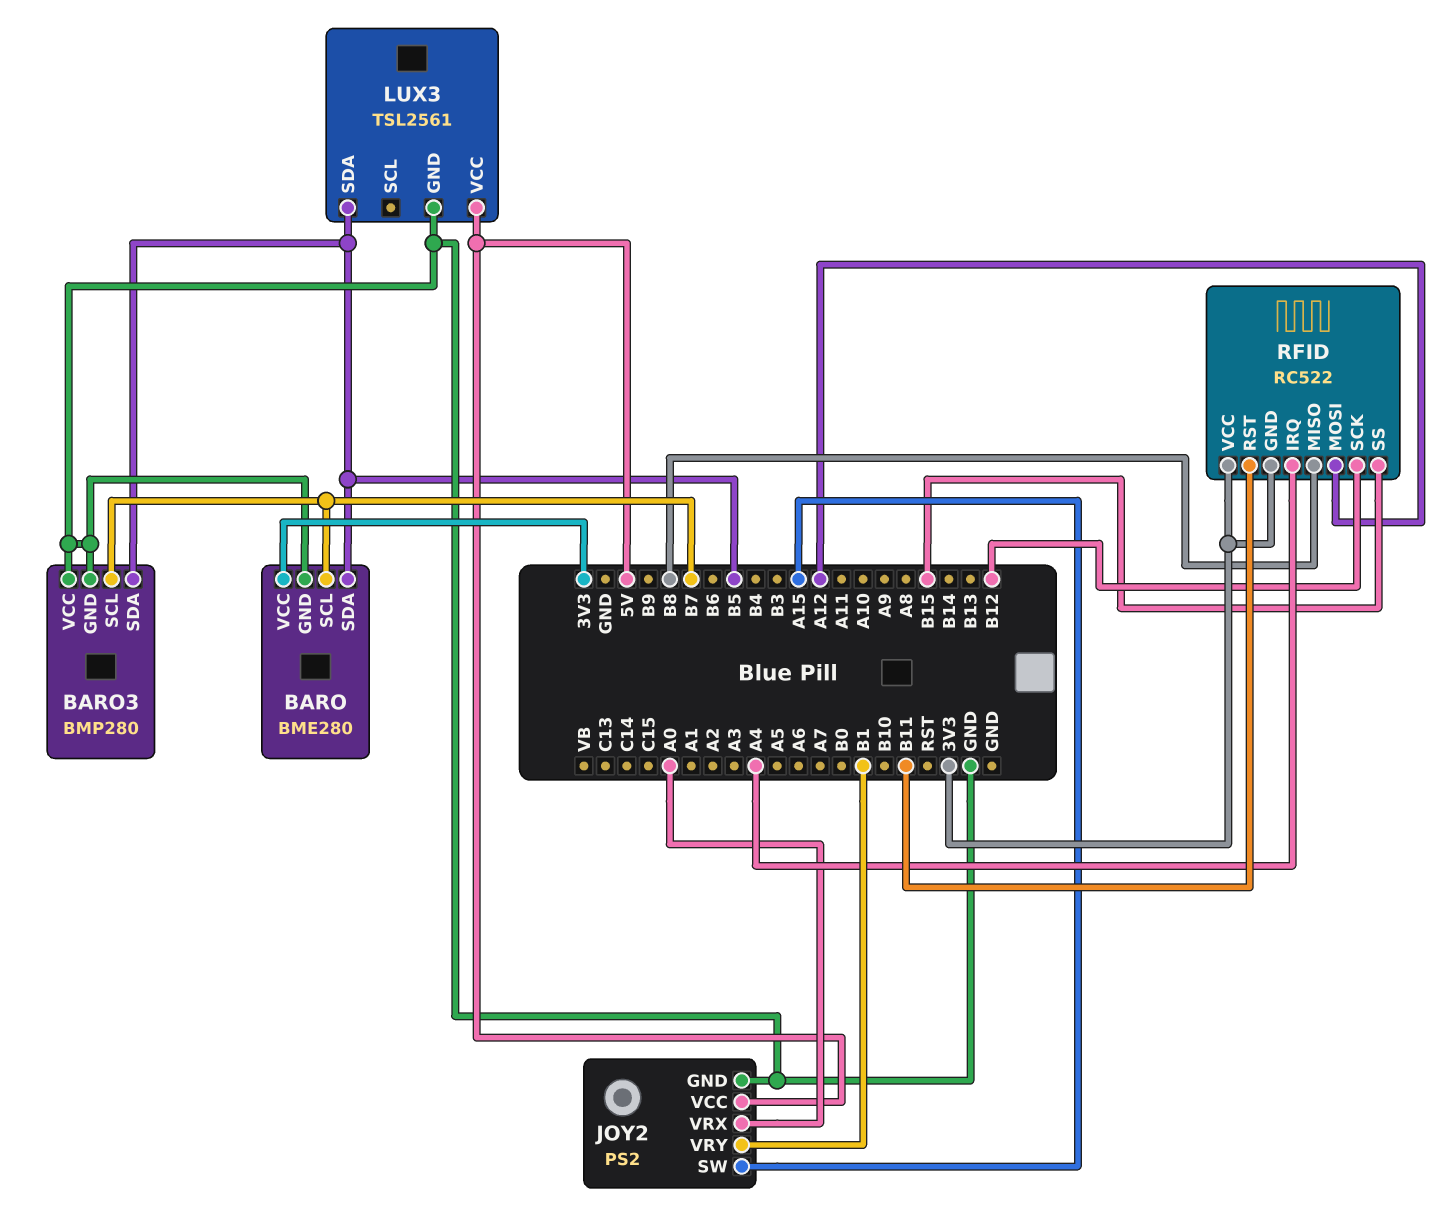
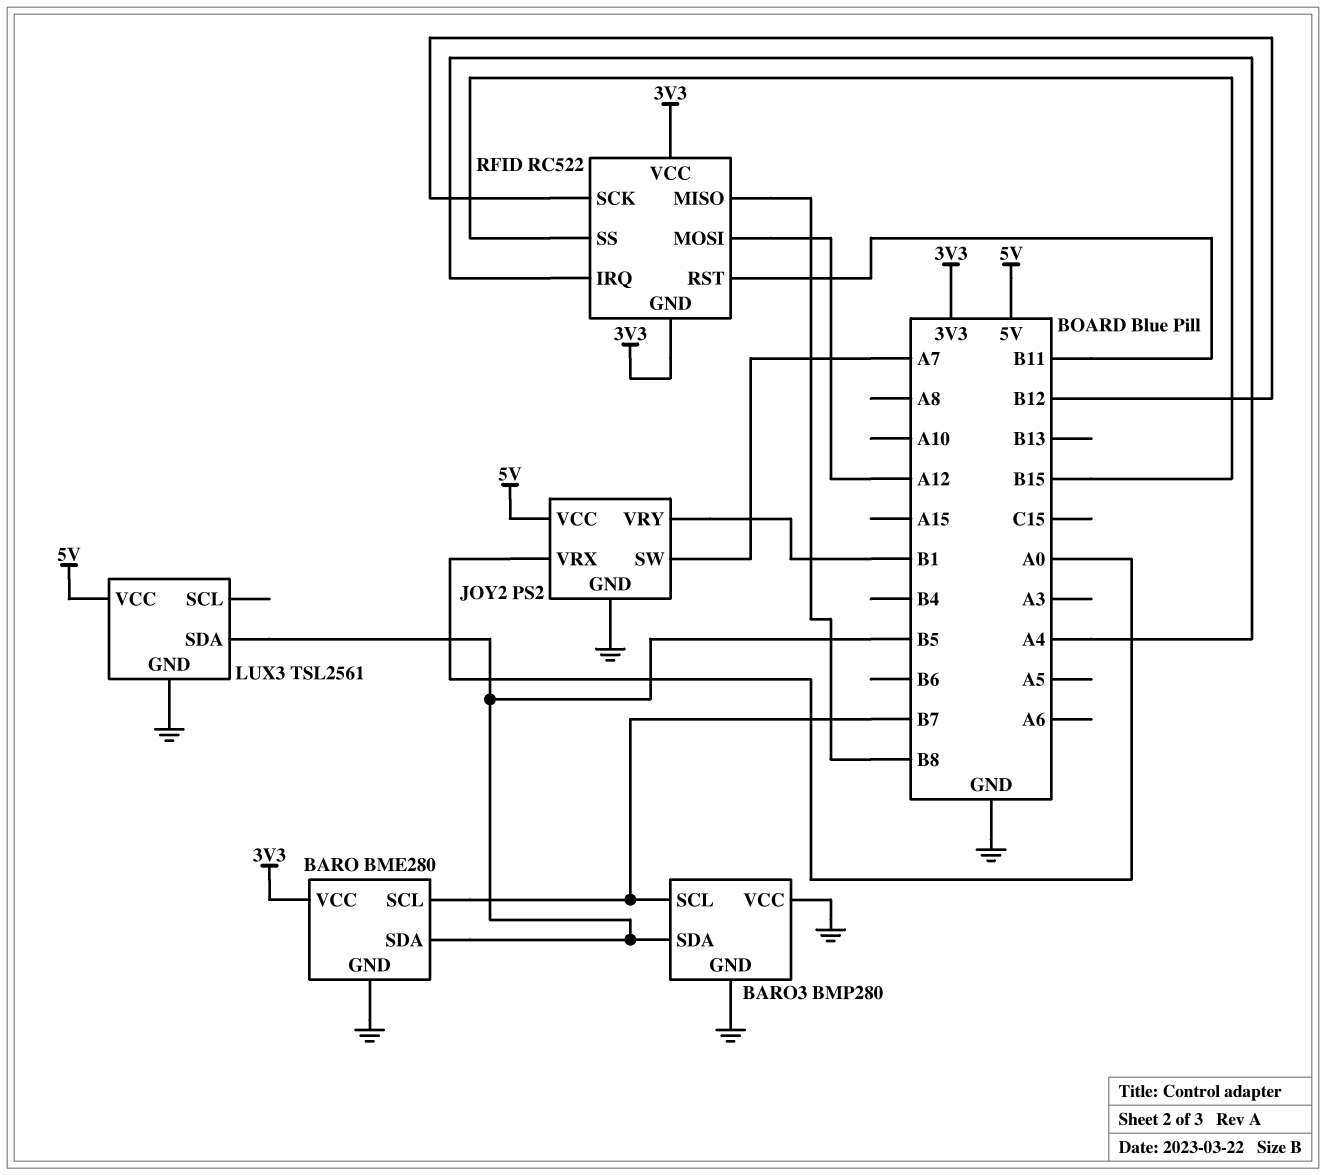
JOY2 pin SW: A15 -> A7

